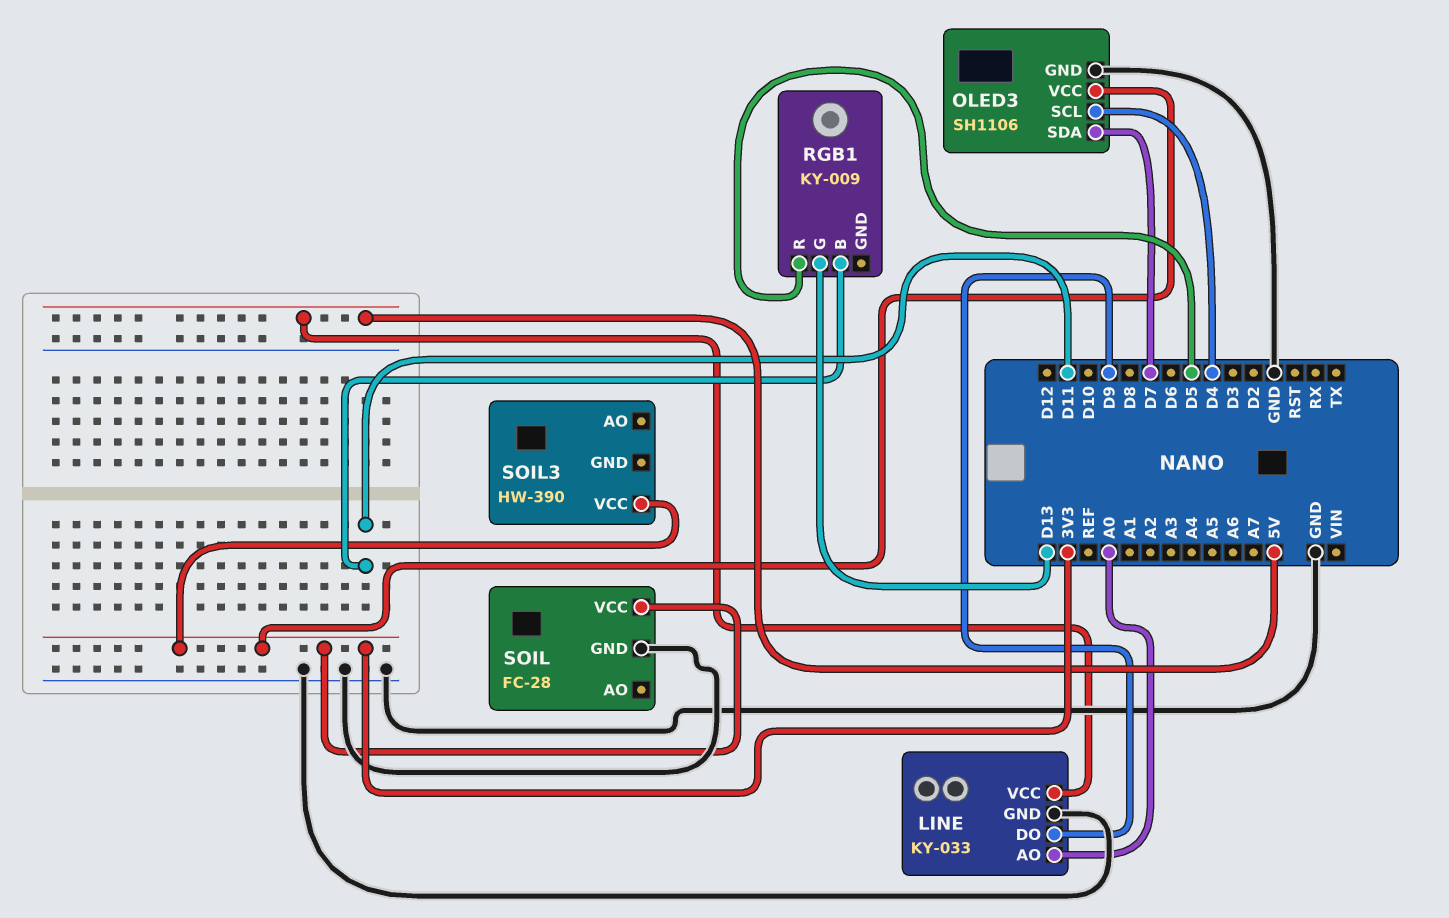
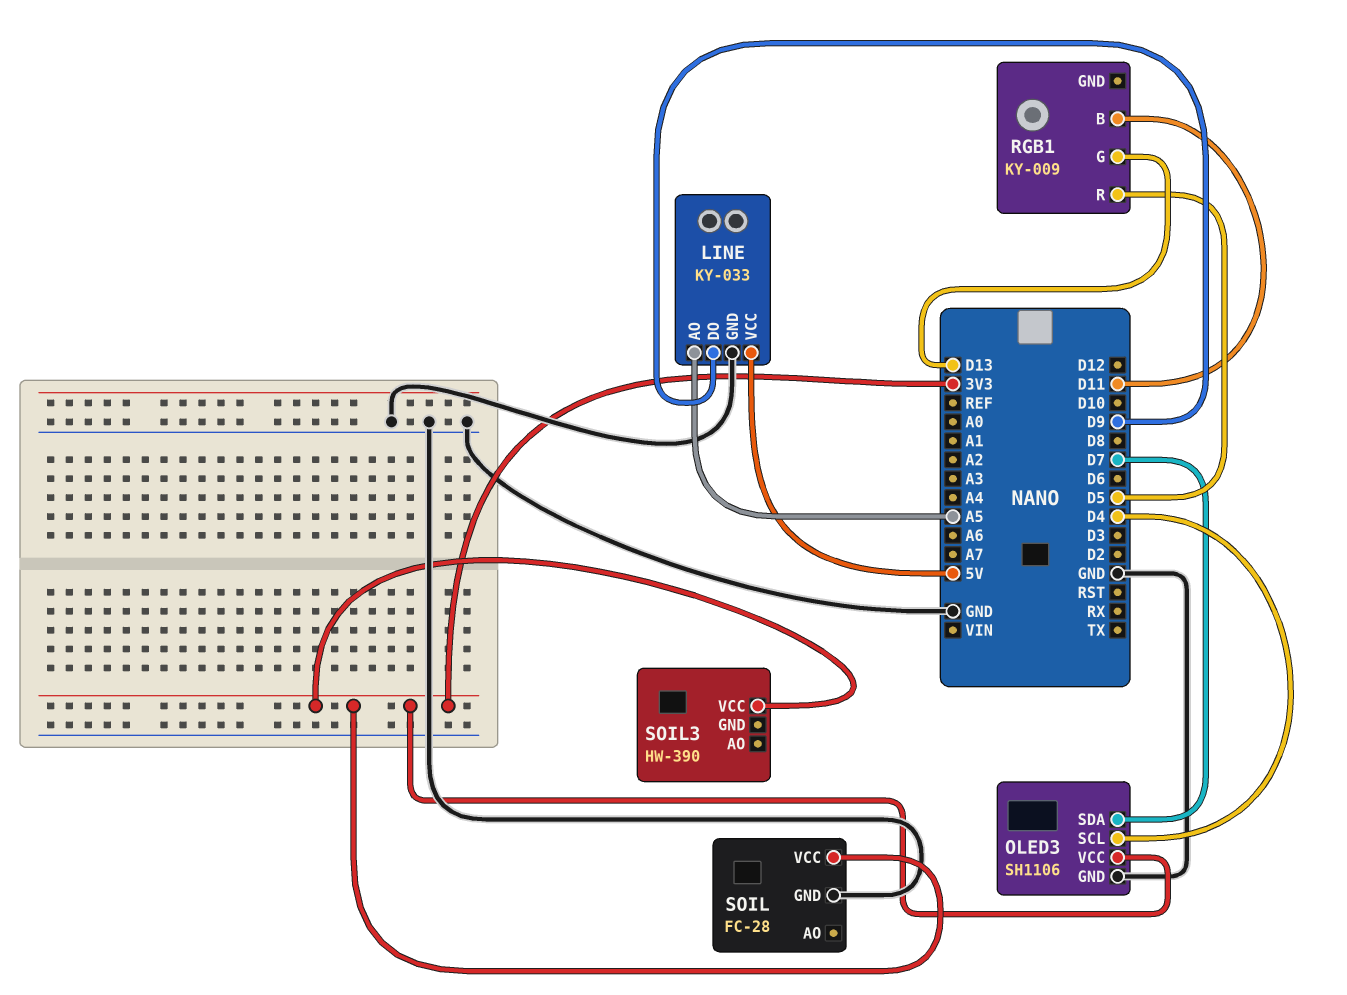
LINE pin AO: A0 -> A5

